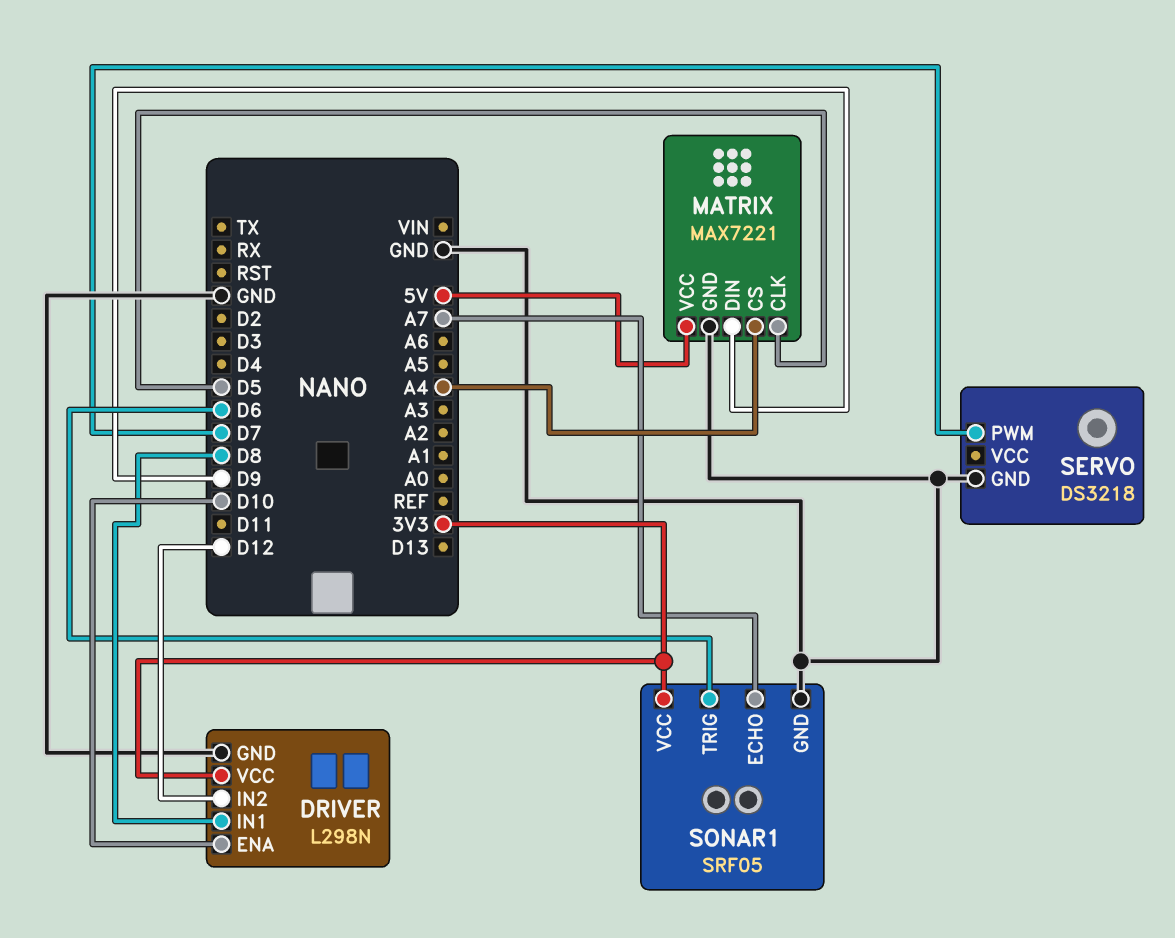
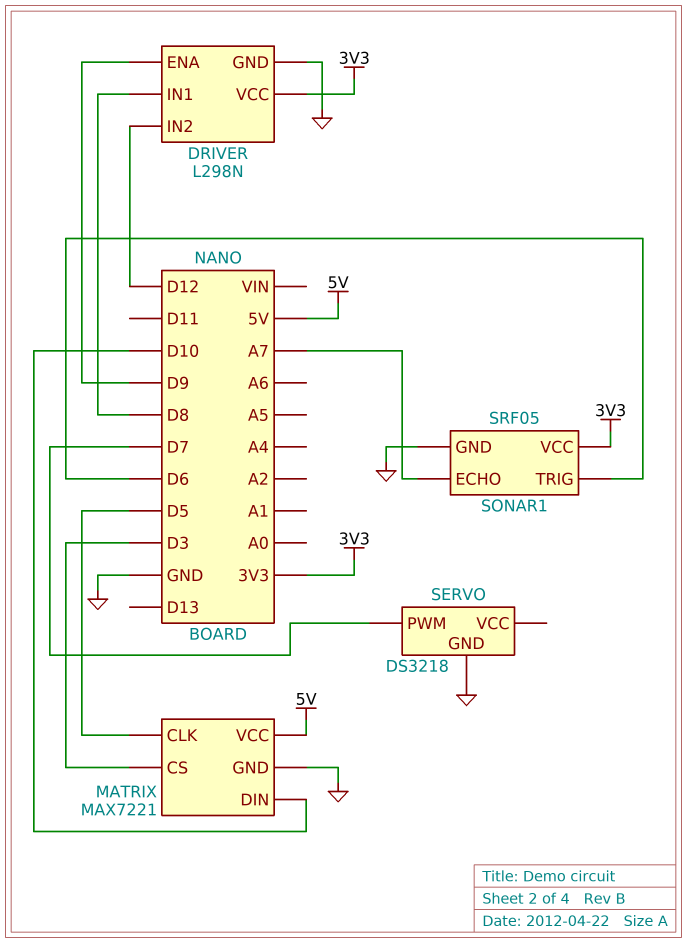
DRIVER pin ENA: D10 -> D9
MATRIX pin CS: A4 -> D3
MATRIX pin DIN: D9 -> D10

